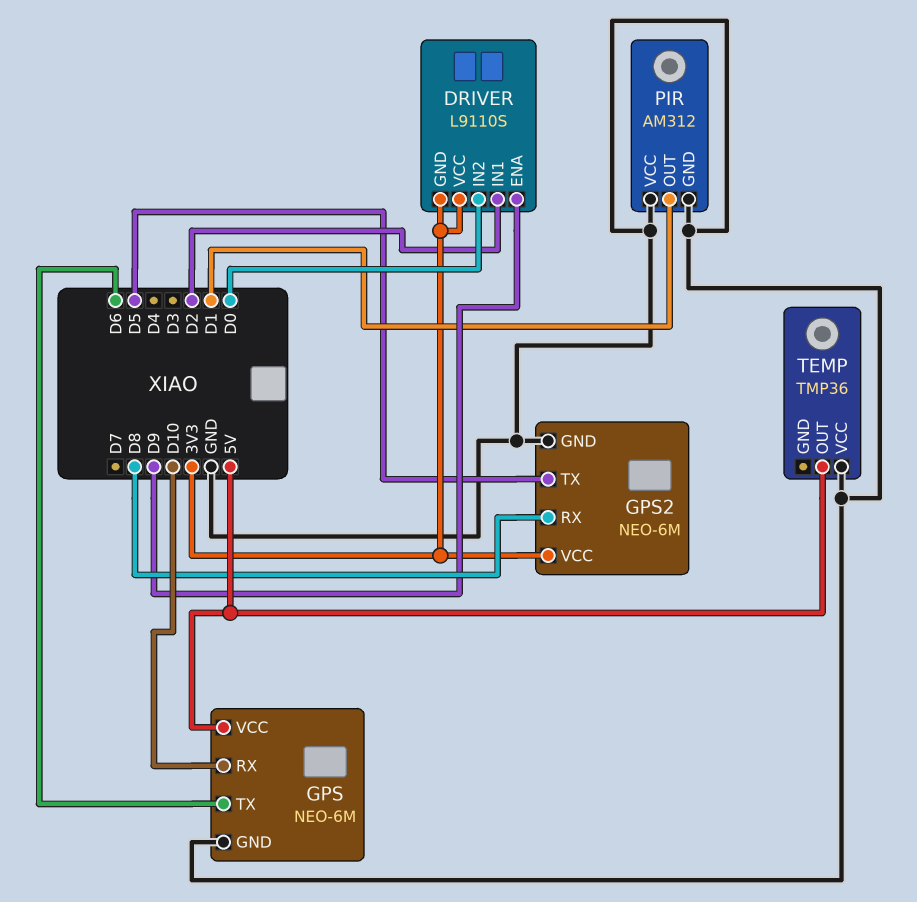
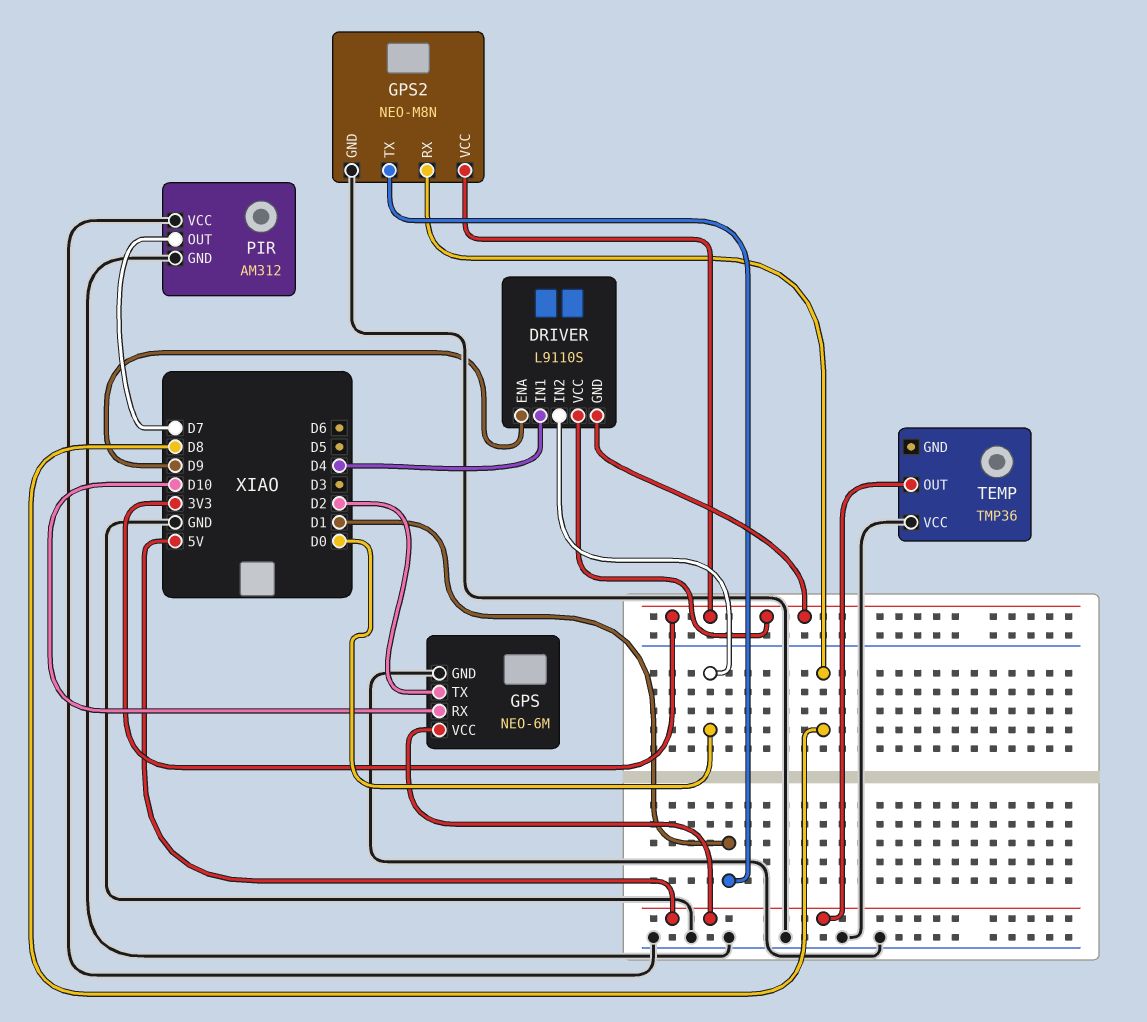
DRIVER pin IN1: D2 -> D4
GPS pin TX: D6 -> D2
GPS2: NEO-6M -> NEO-M8N
GPS2 pin TX: D5 -> D1
PIR pin OUT: D1 -> D7

